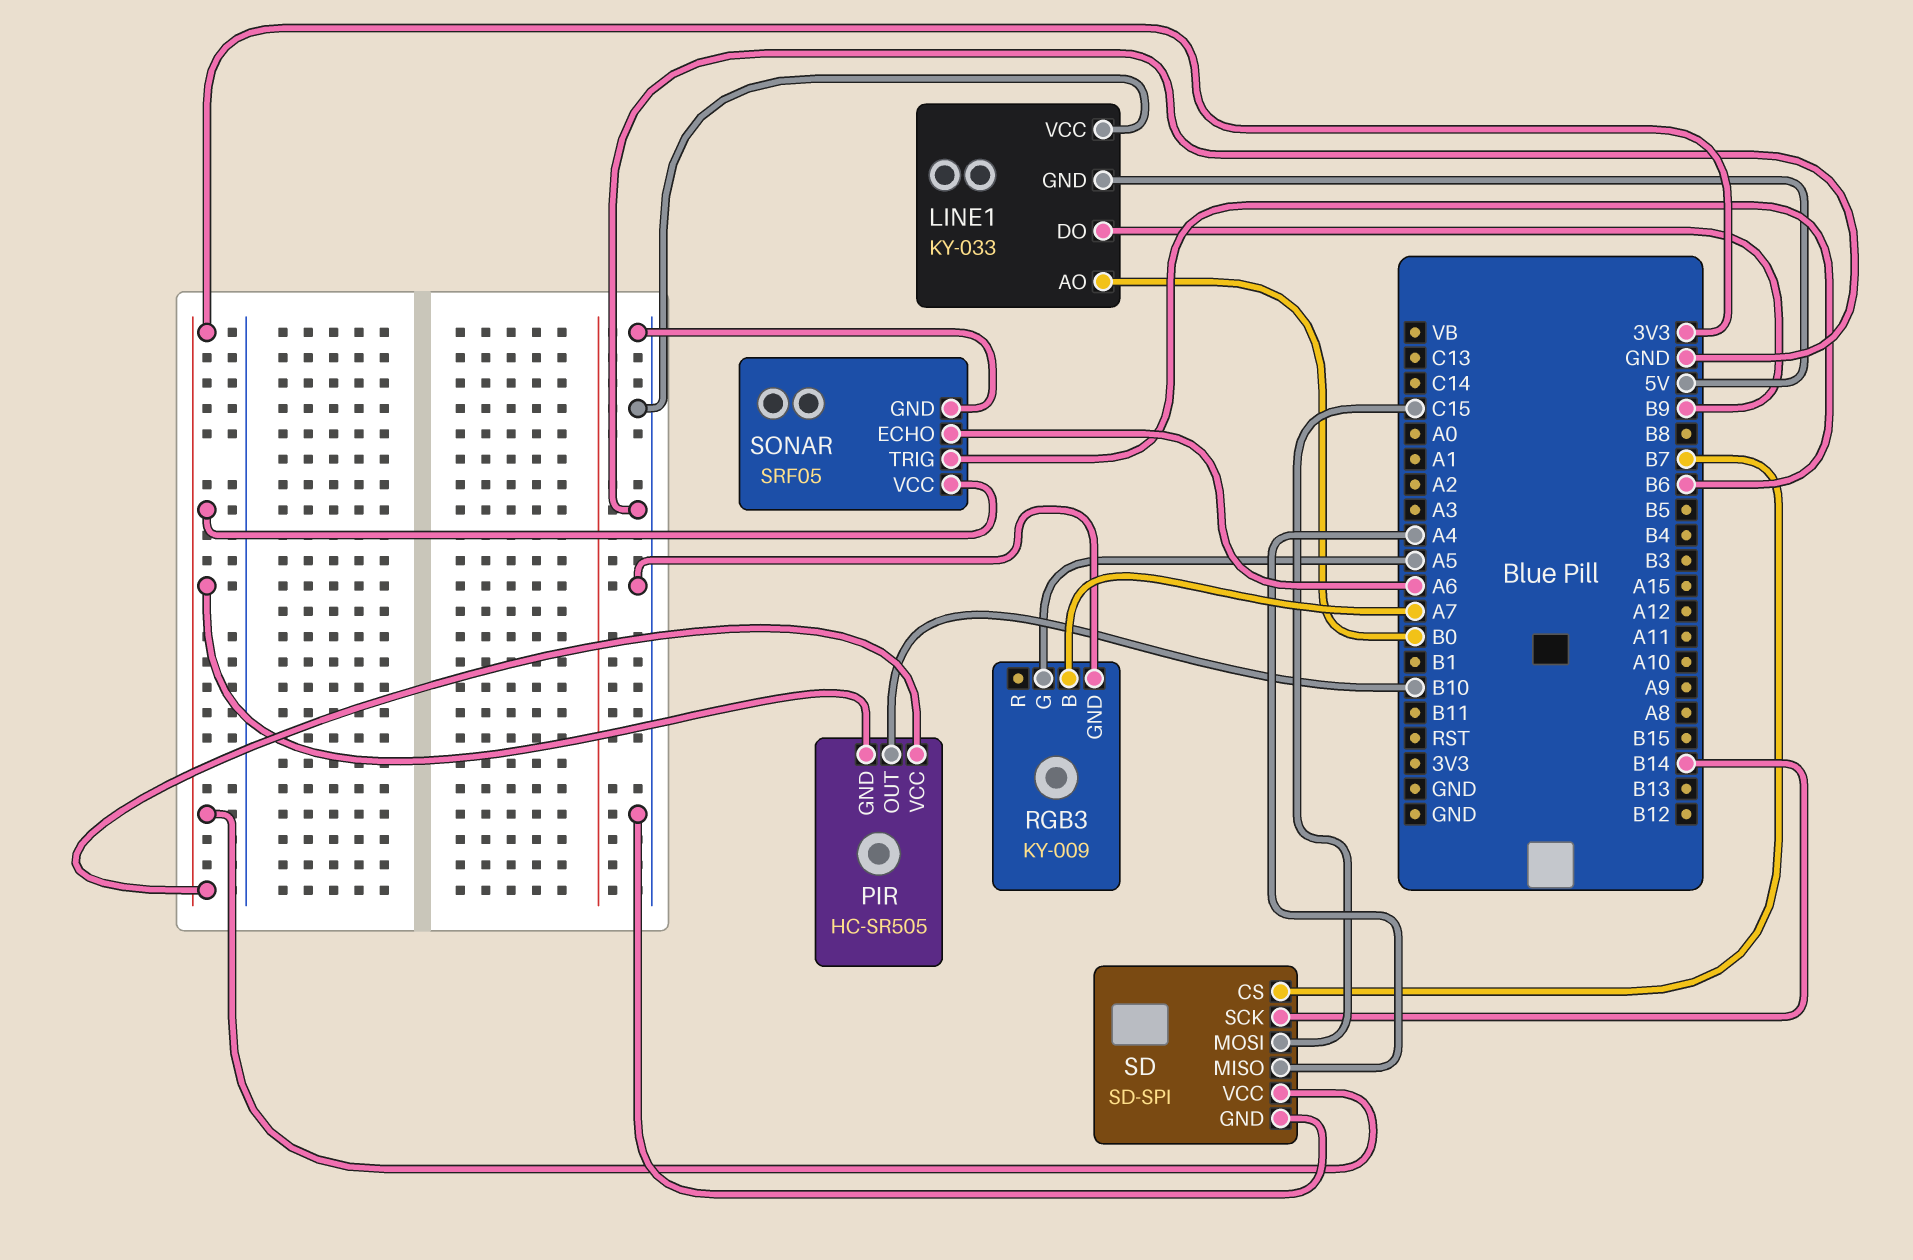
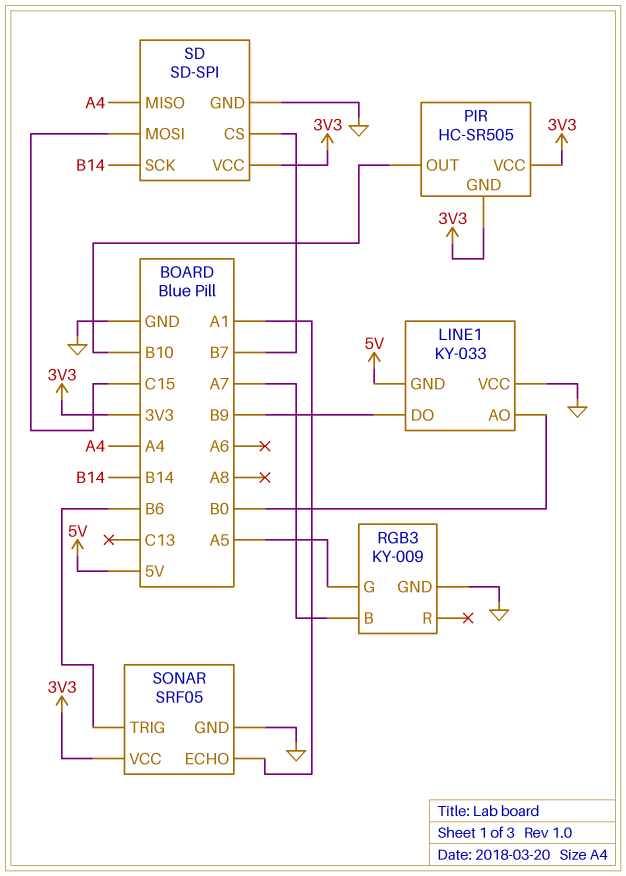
SONAR pin ECHO: A6 -> A1

